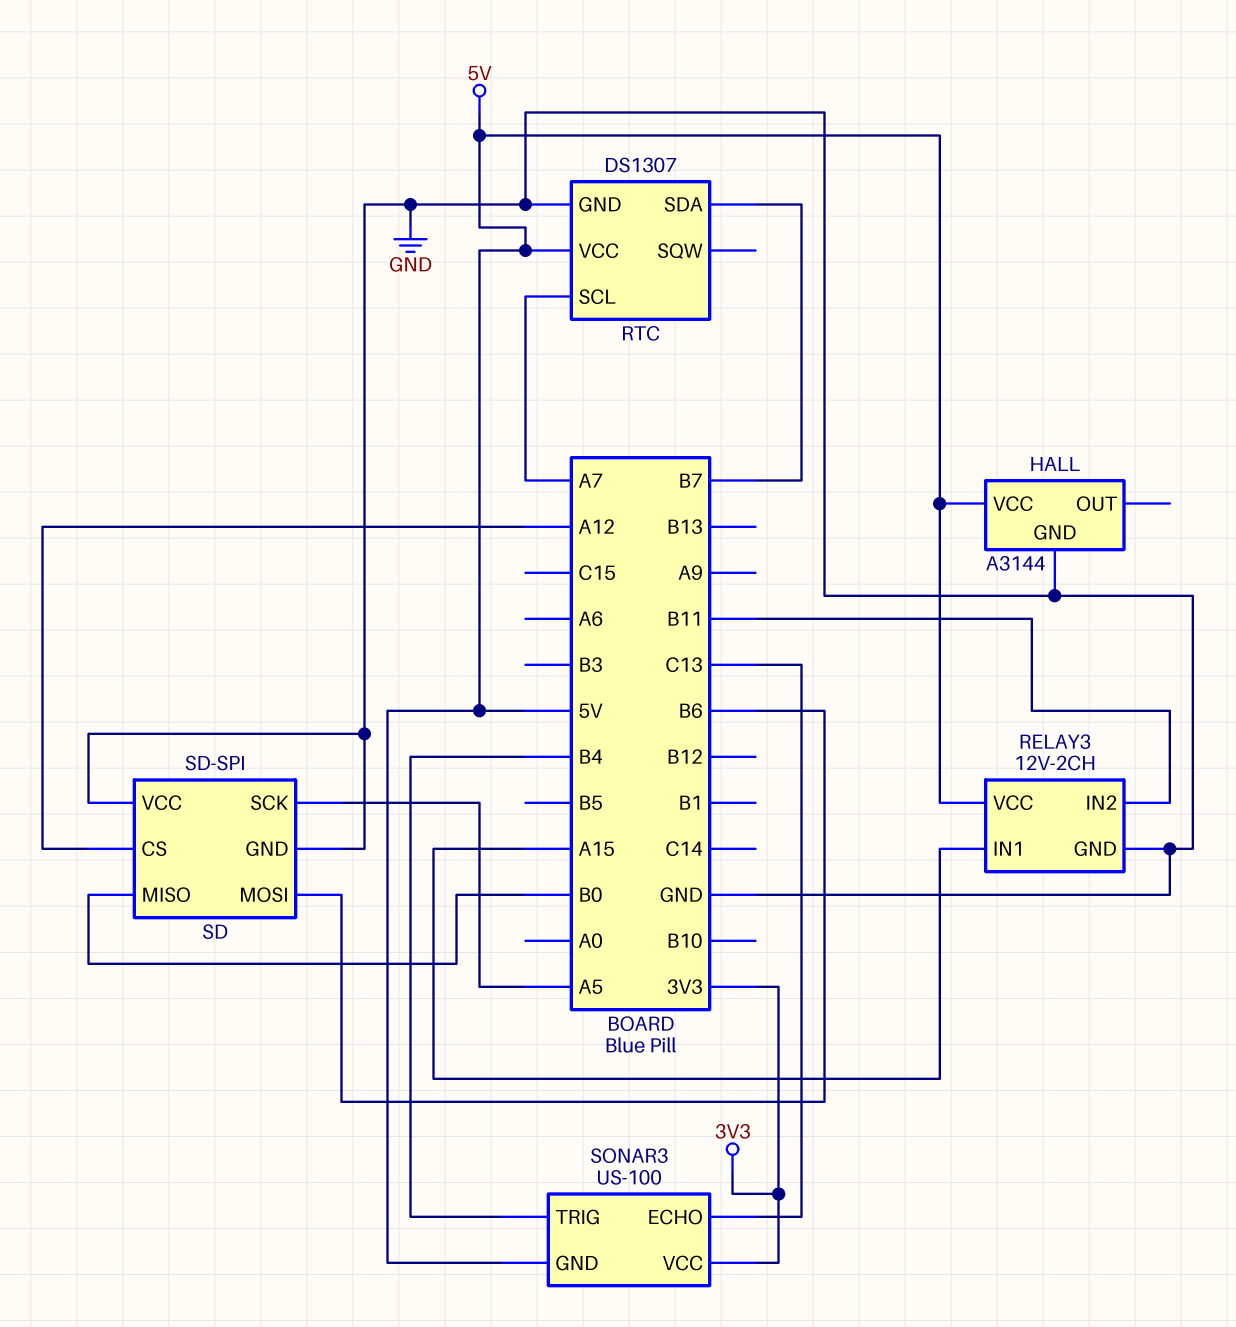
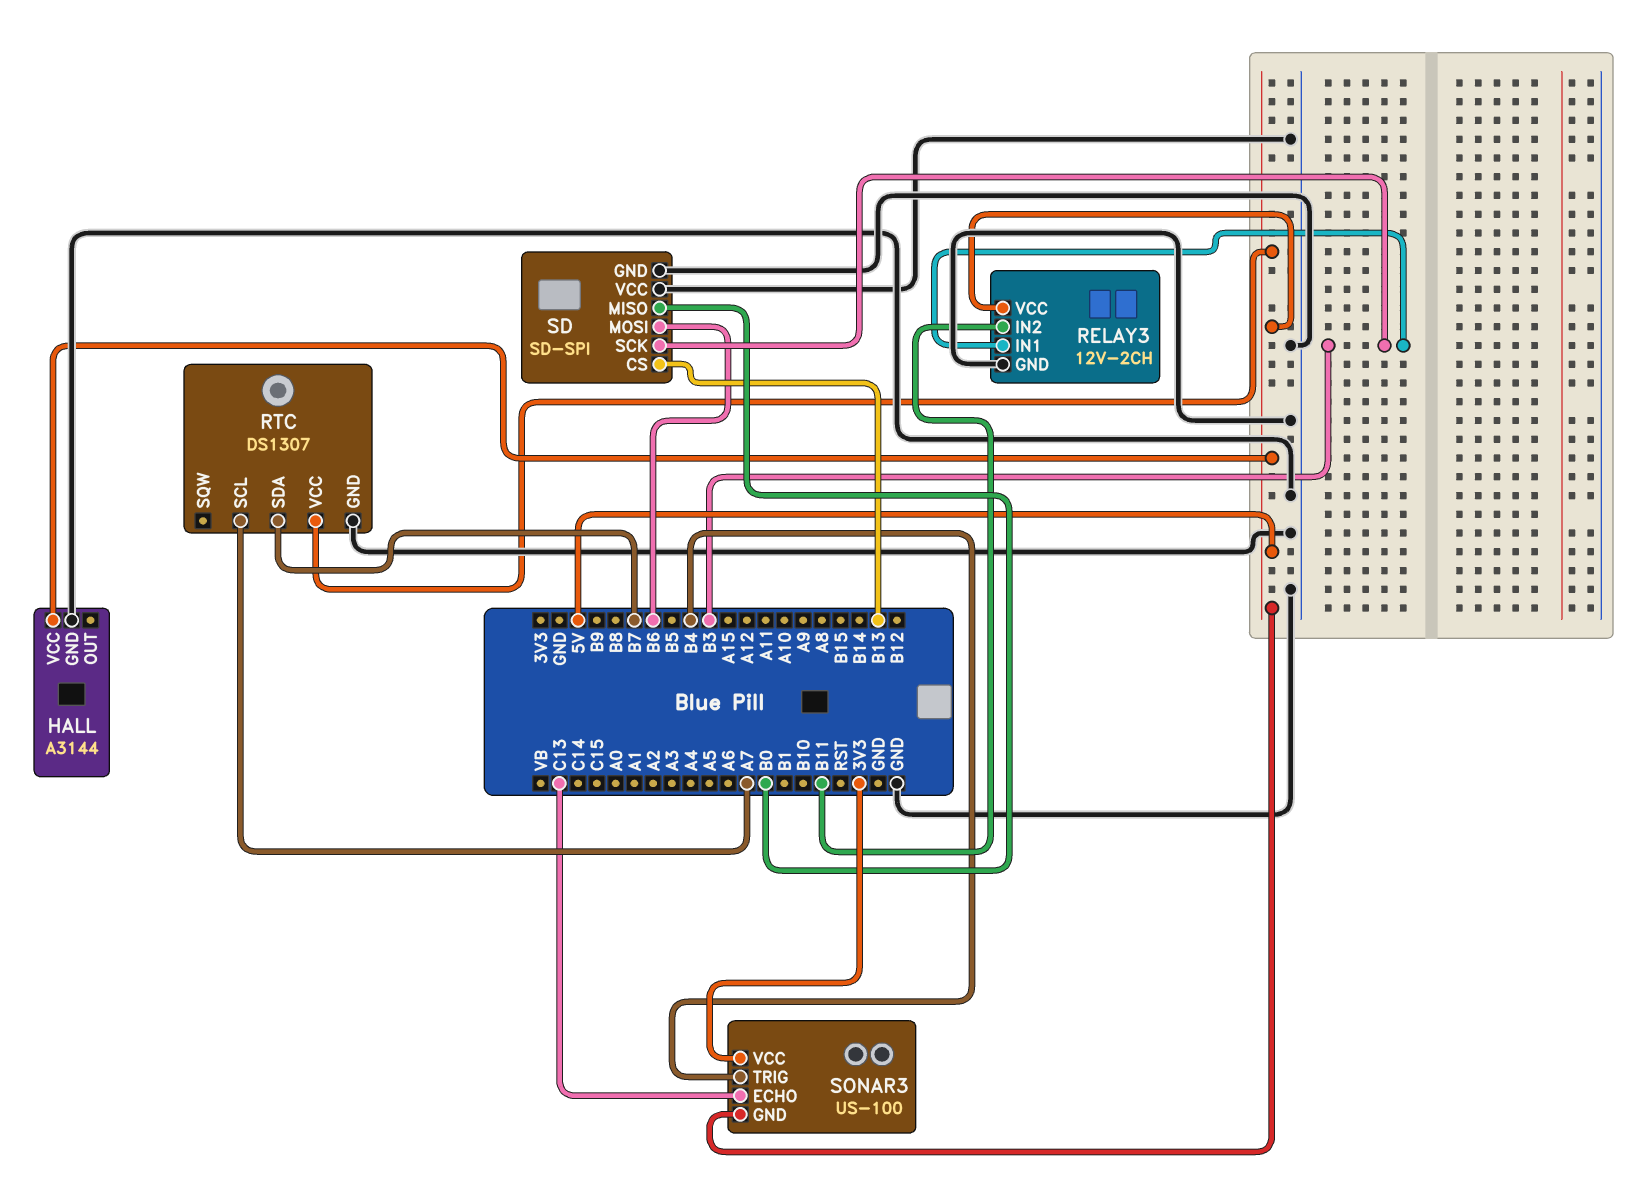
RELAY3 pin IN1: A15 -> B3
SD pin CS: A12 -> B13
SD pin SCK: A5 -> B3

